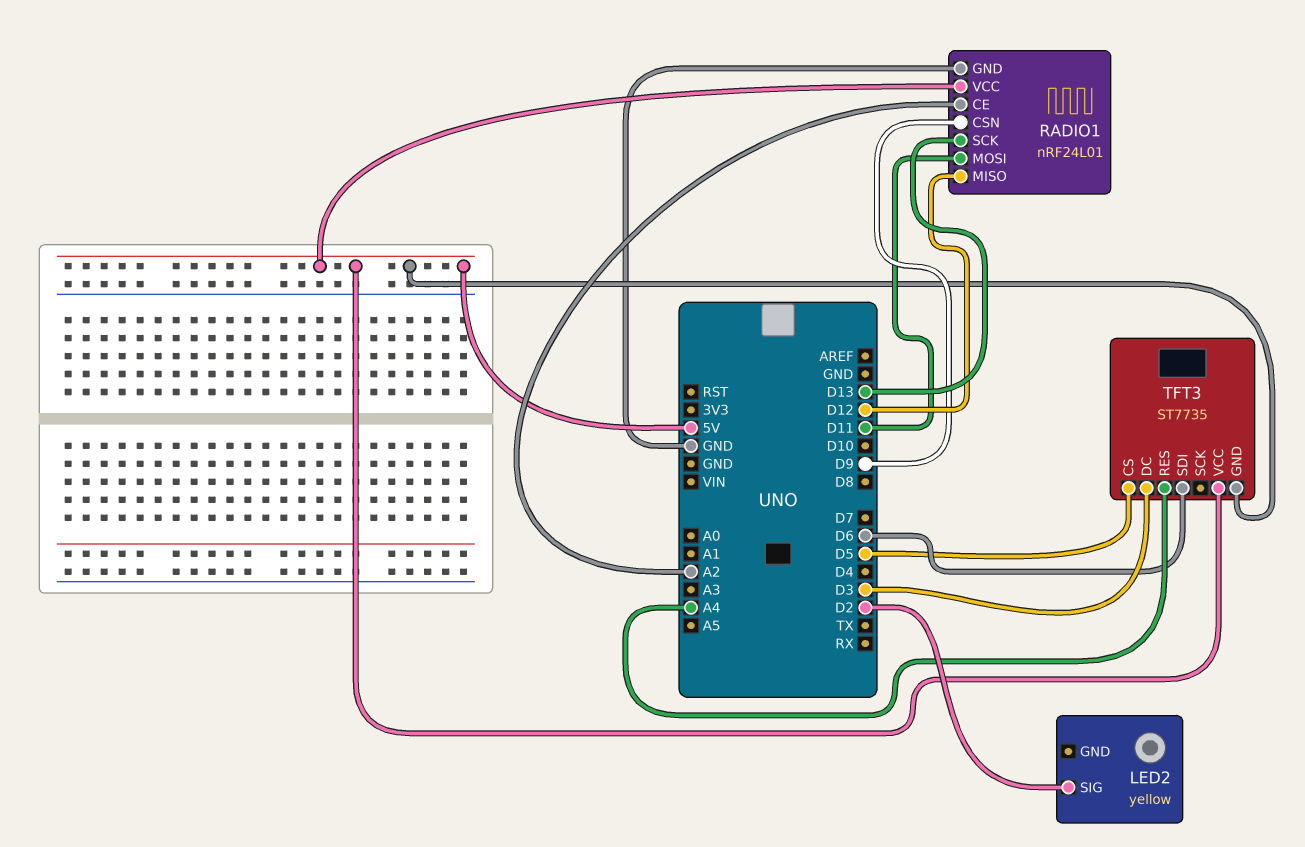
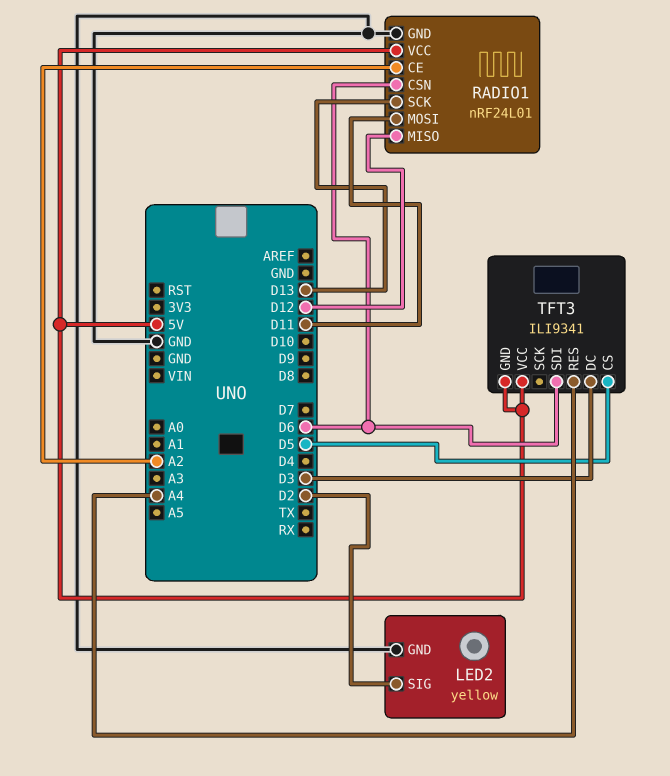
LED2 pin GND: none -> GND
RADIO1 pin CSN: D9 -> D6
TFT3: ST7735 -> ILI9341

